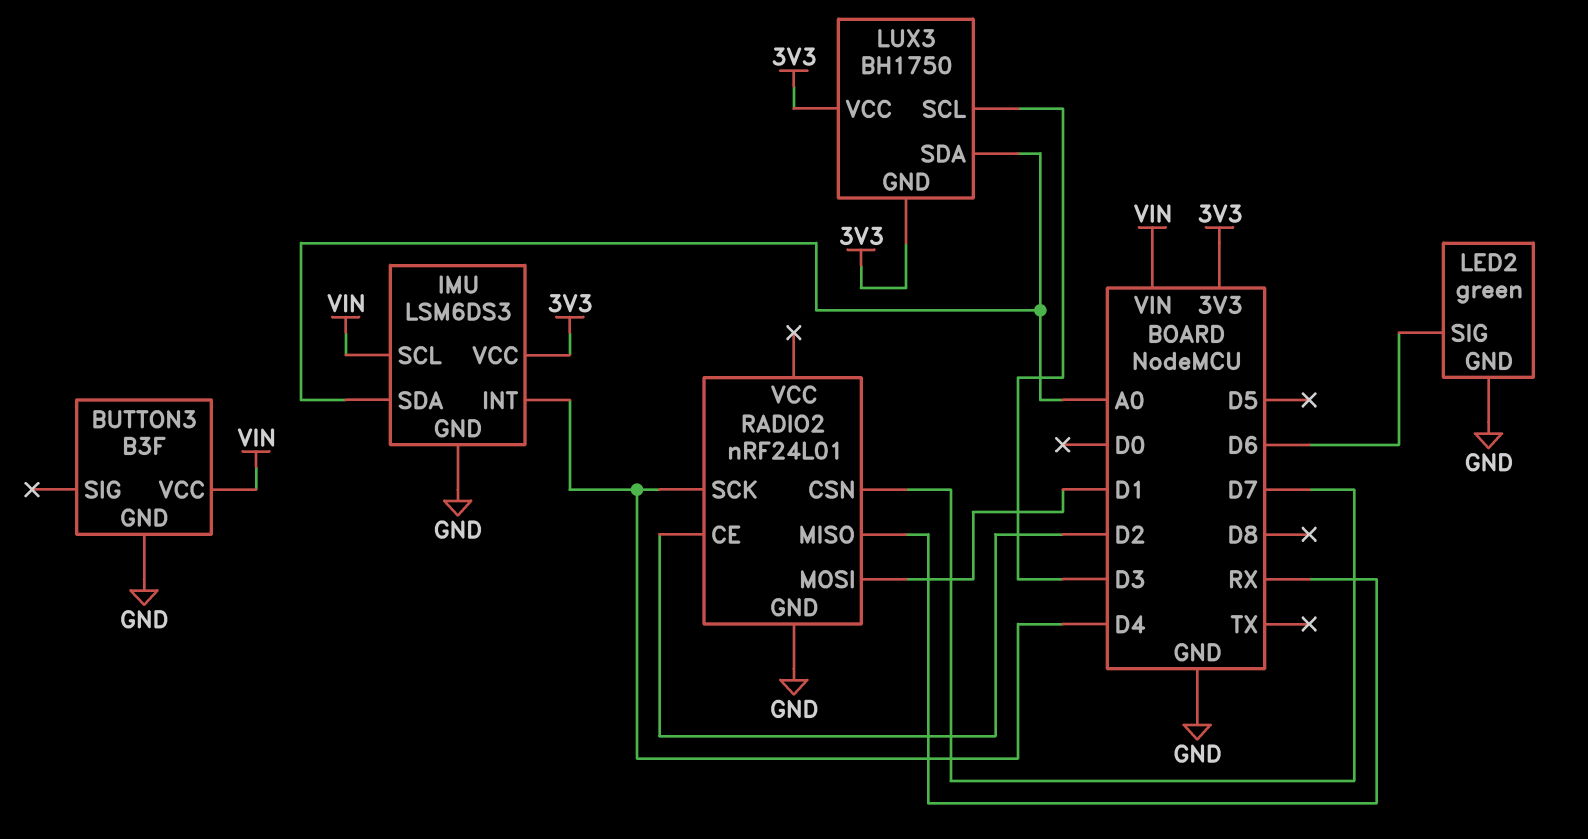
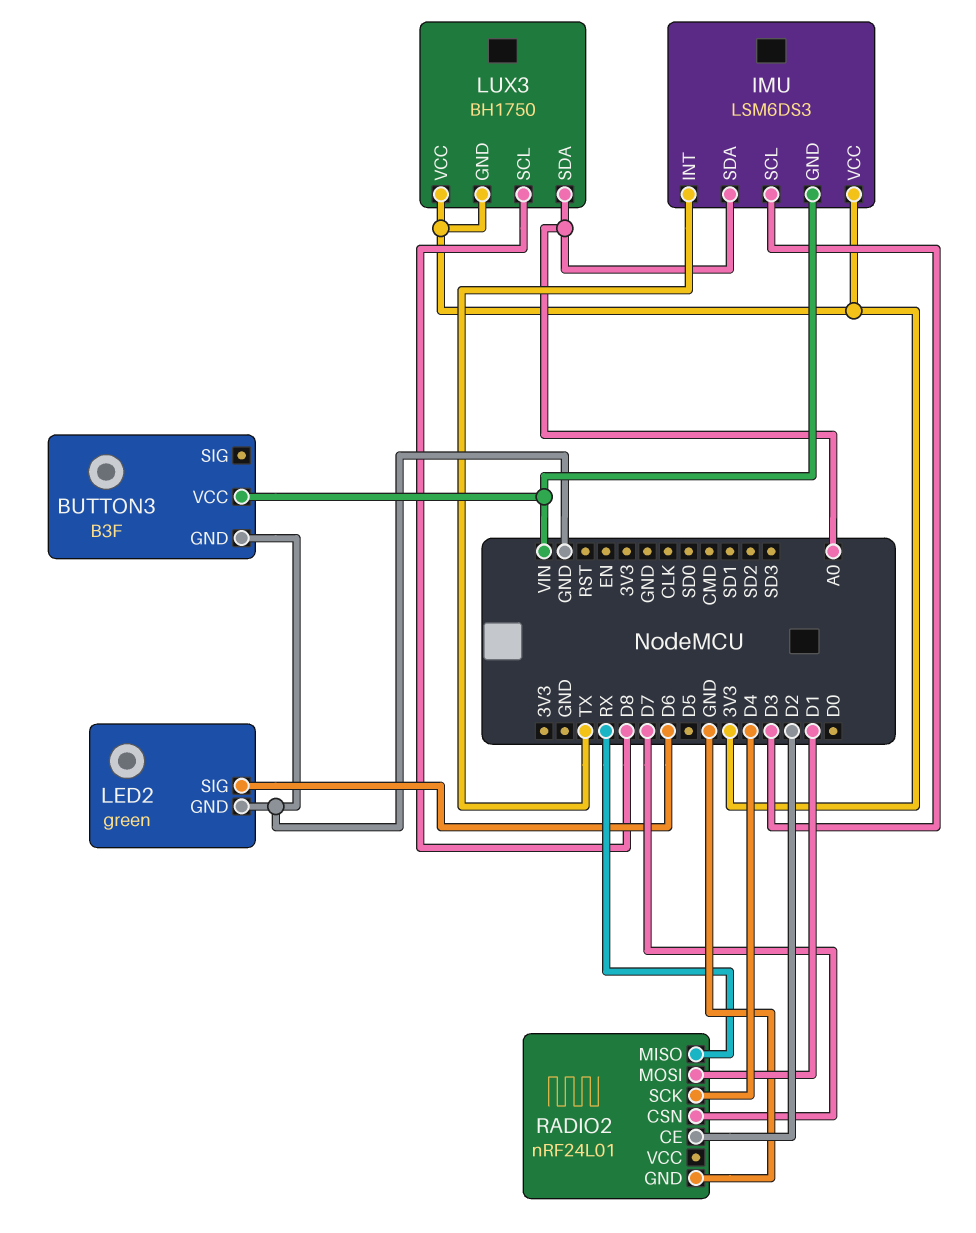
IMU pin GND: GND -> VIN
IMU pin INT: D4 -> TX
IMU pin SCL: VIN -> D3
LUX3 pin SCL: D3 -> D8

